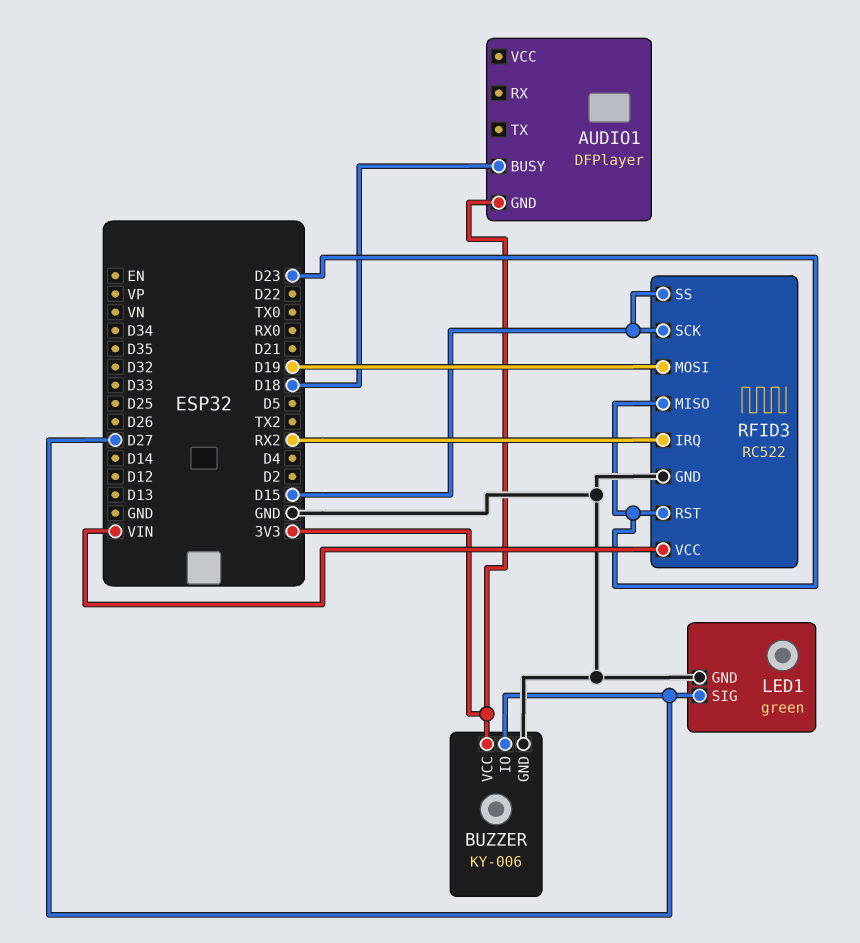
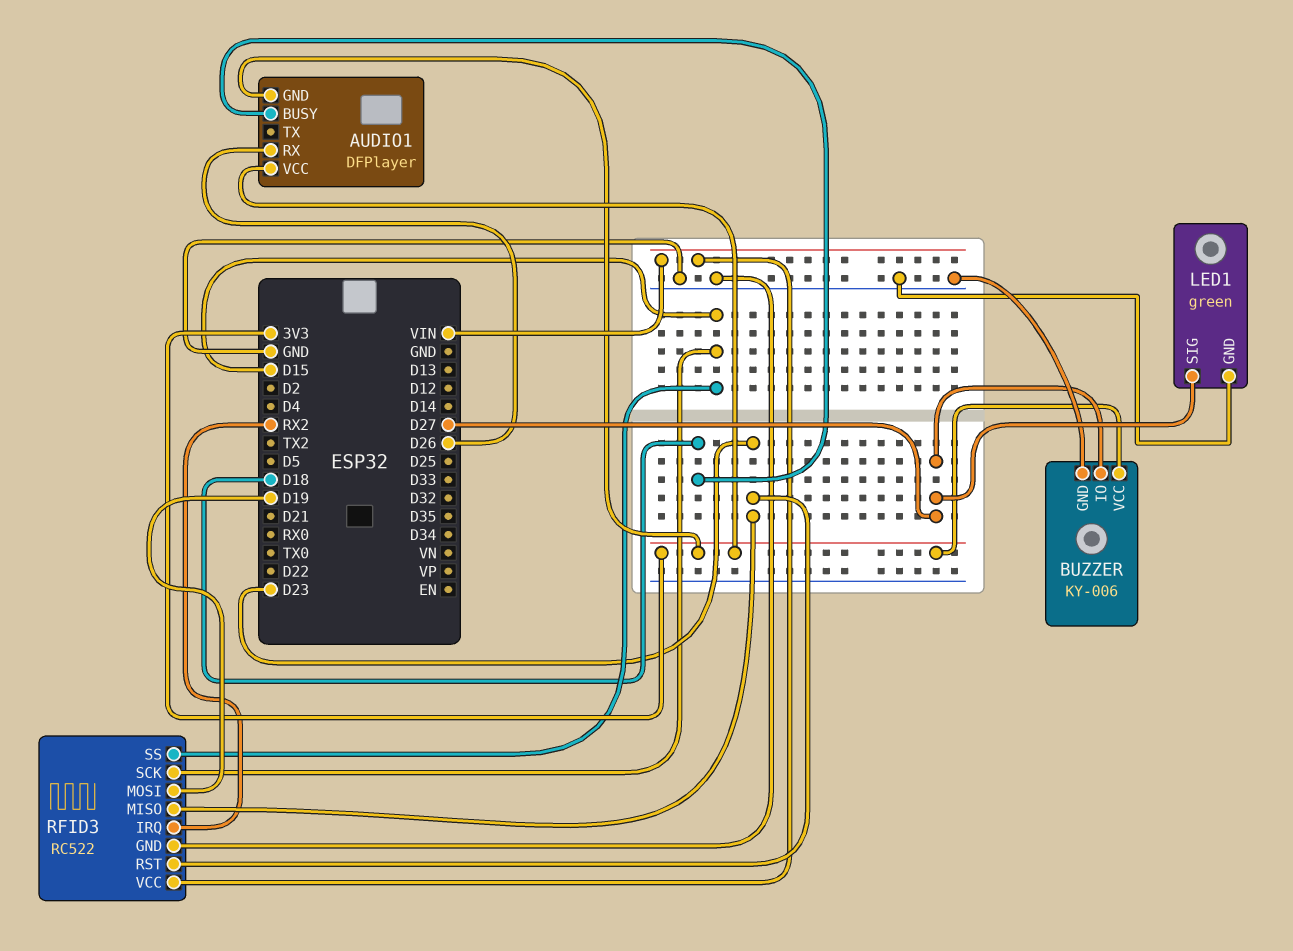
AUDIO1 pin RX: none -> D26
AUDIO1 pin VCC: none -> 3V3

